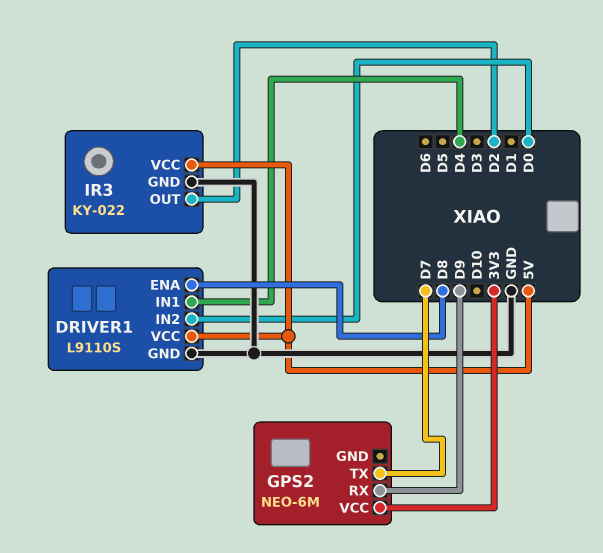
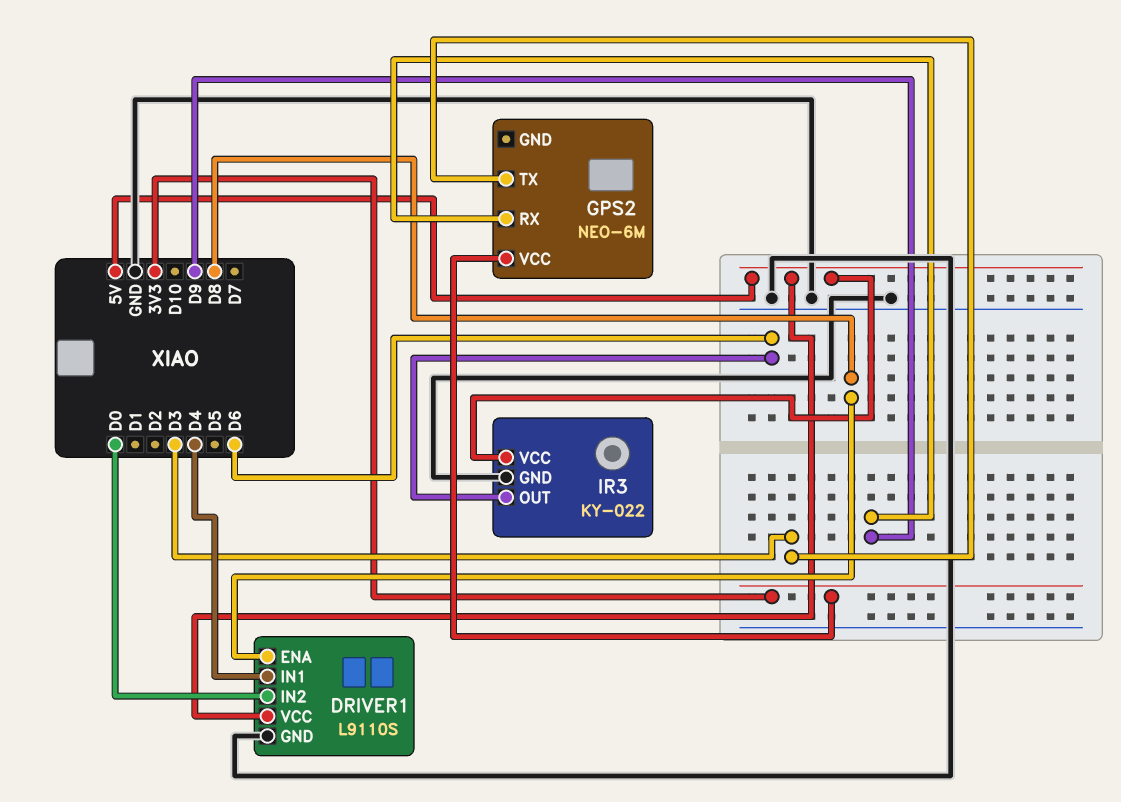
GPS2 pin TX: D7 -> D3
IR3 pin OUT: D2 -> D6

